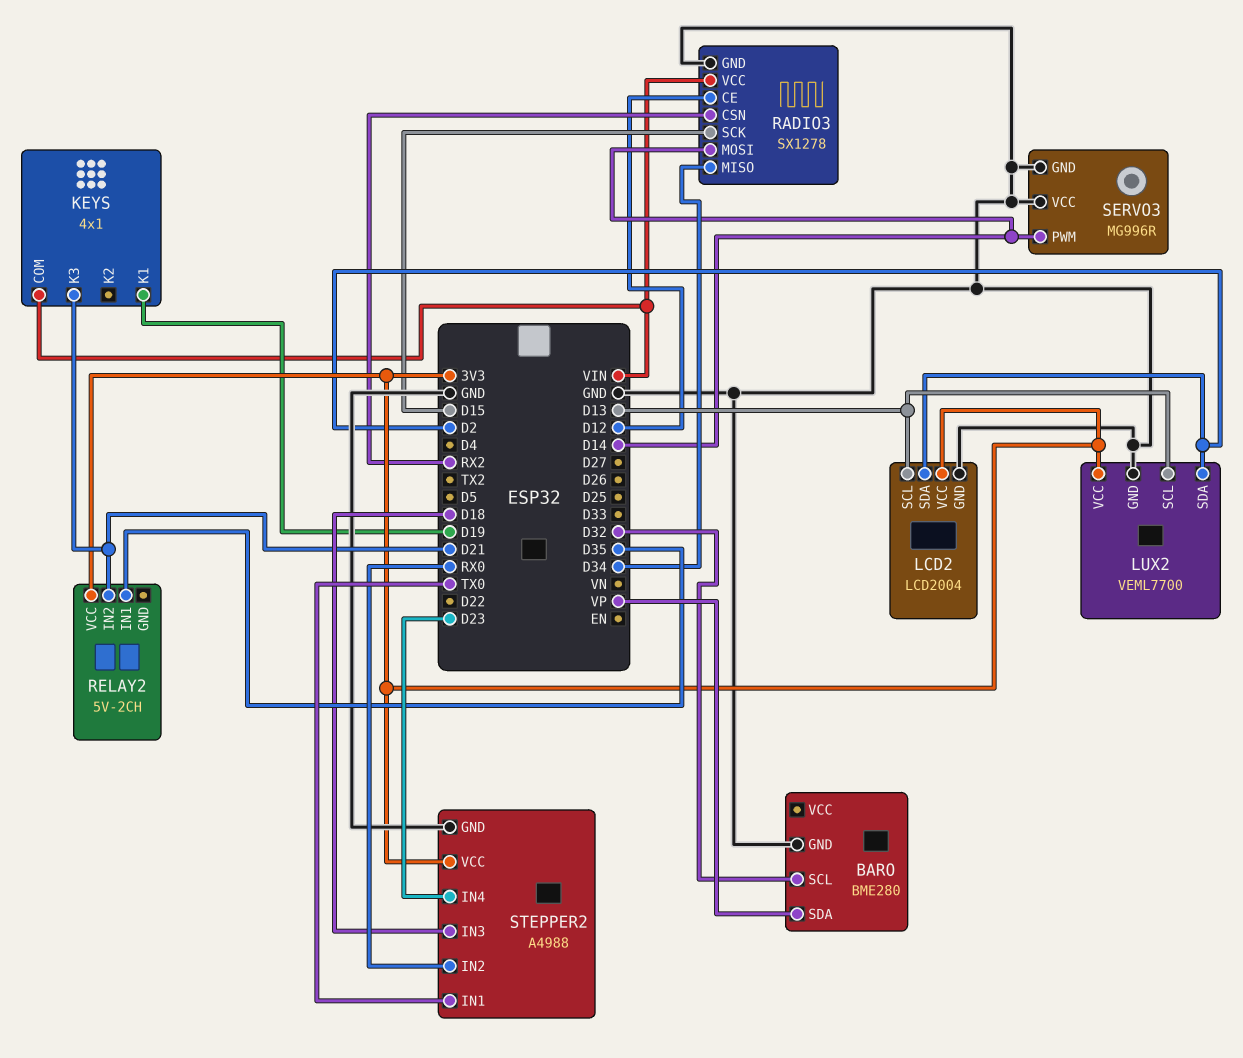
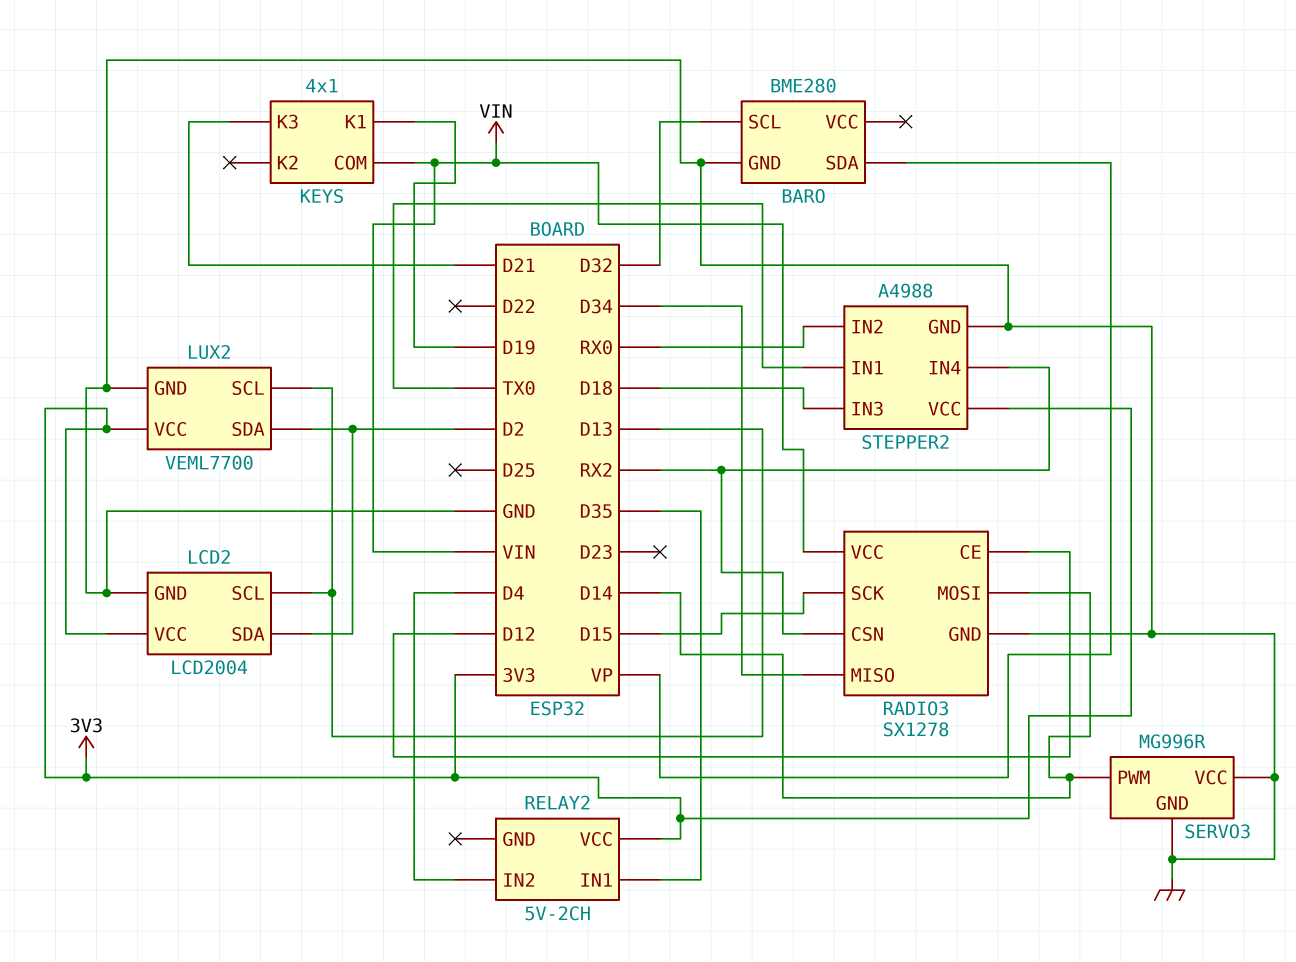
RELAY2 pin IN2: D21 -> D4
STEPPER2 pin IN4: D23 -> RX2

